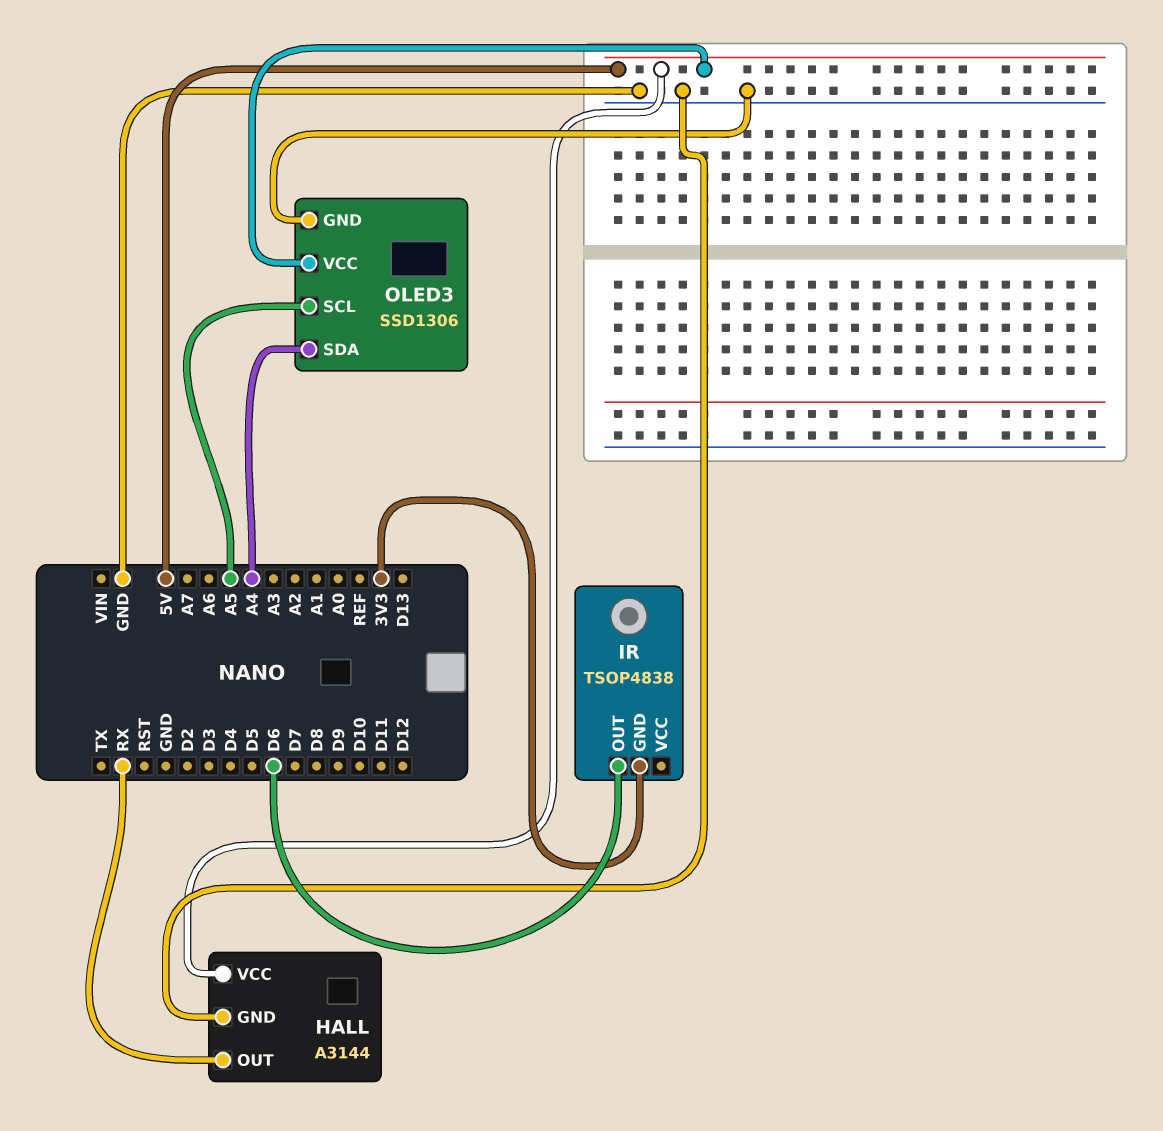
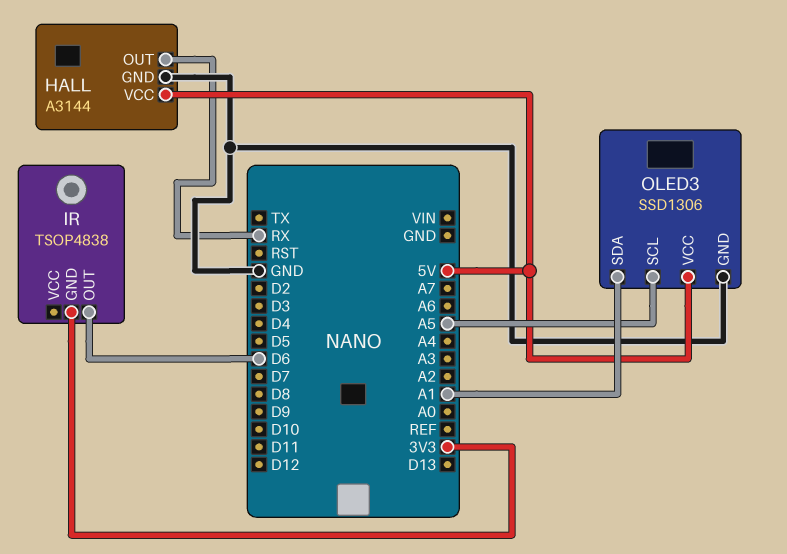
OLED3 pin SDA: A4 -> A1

